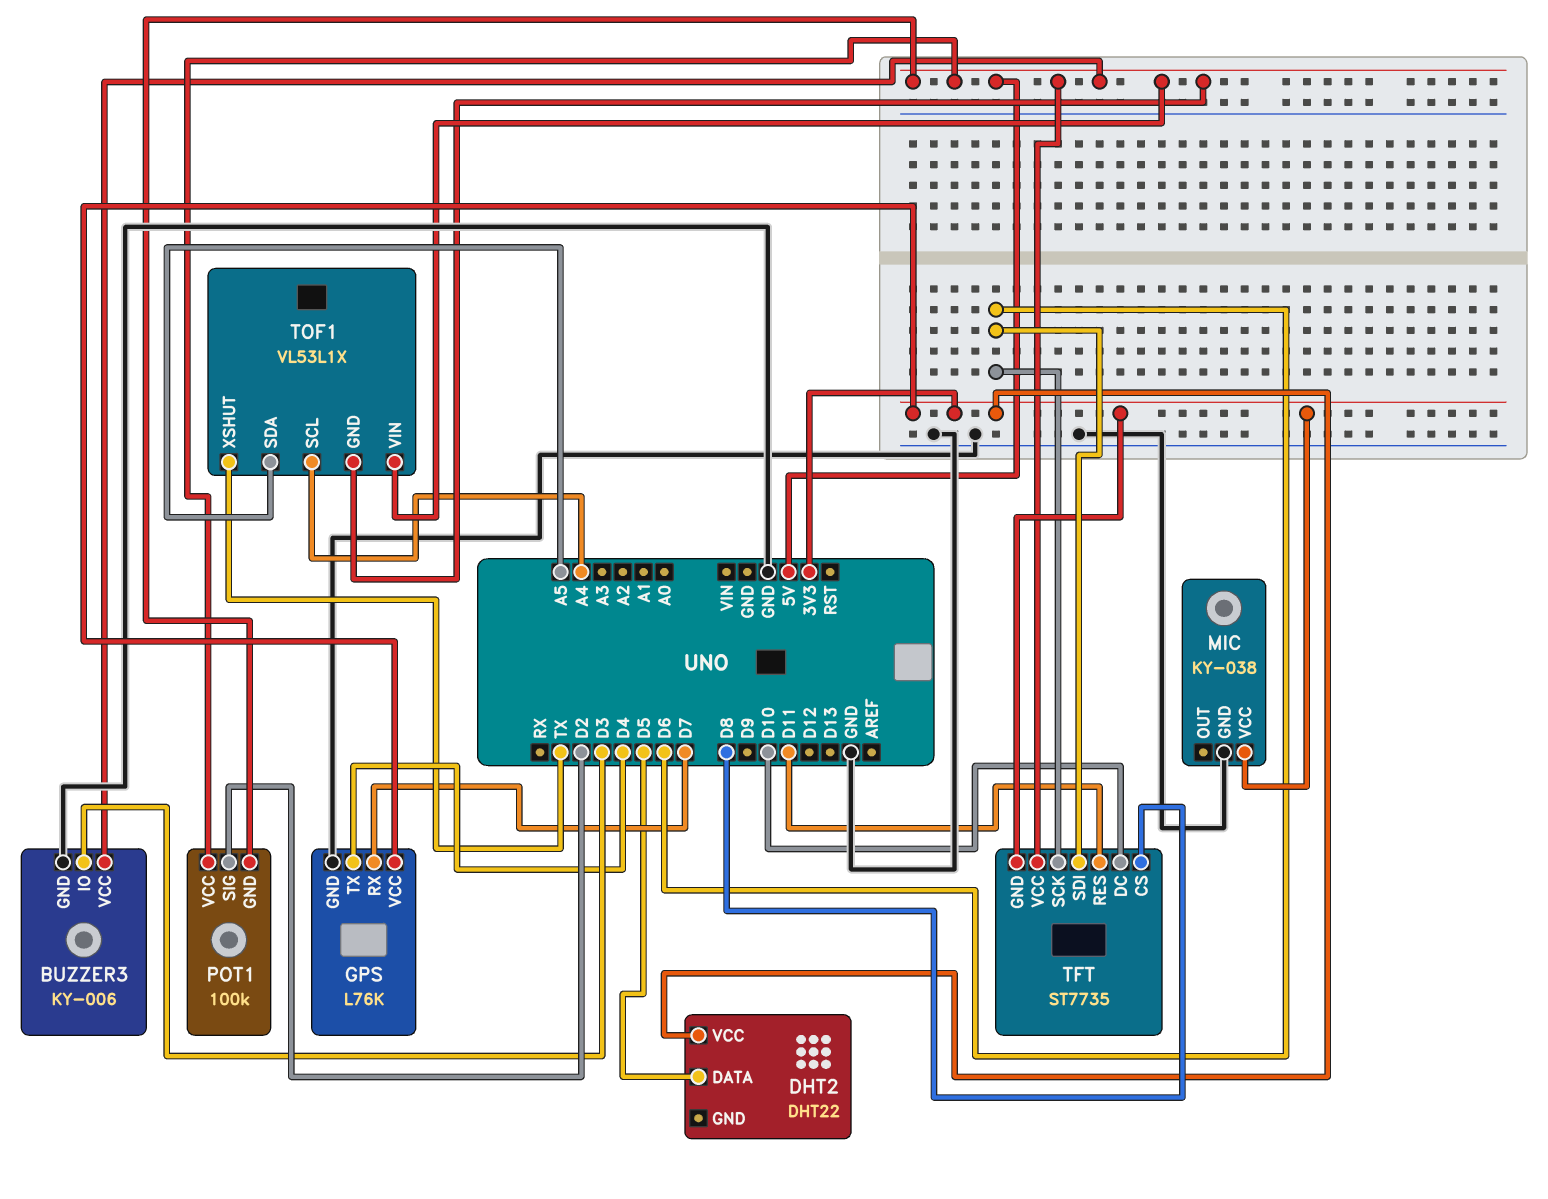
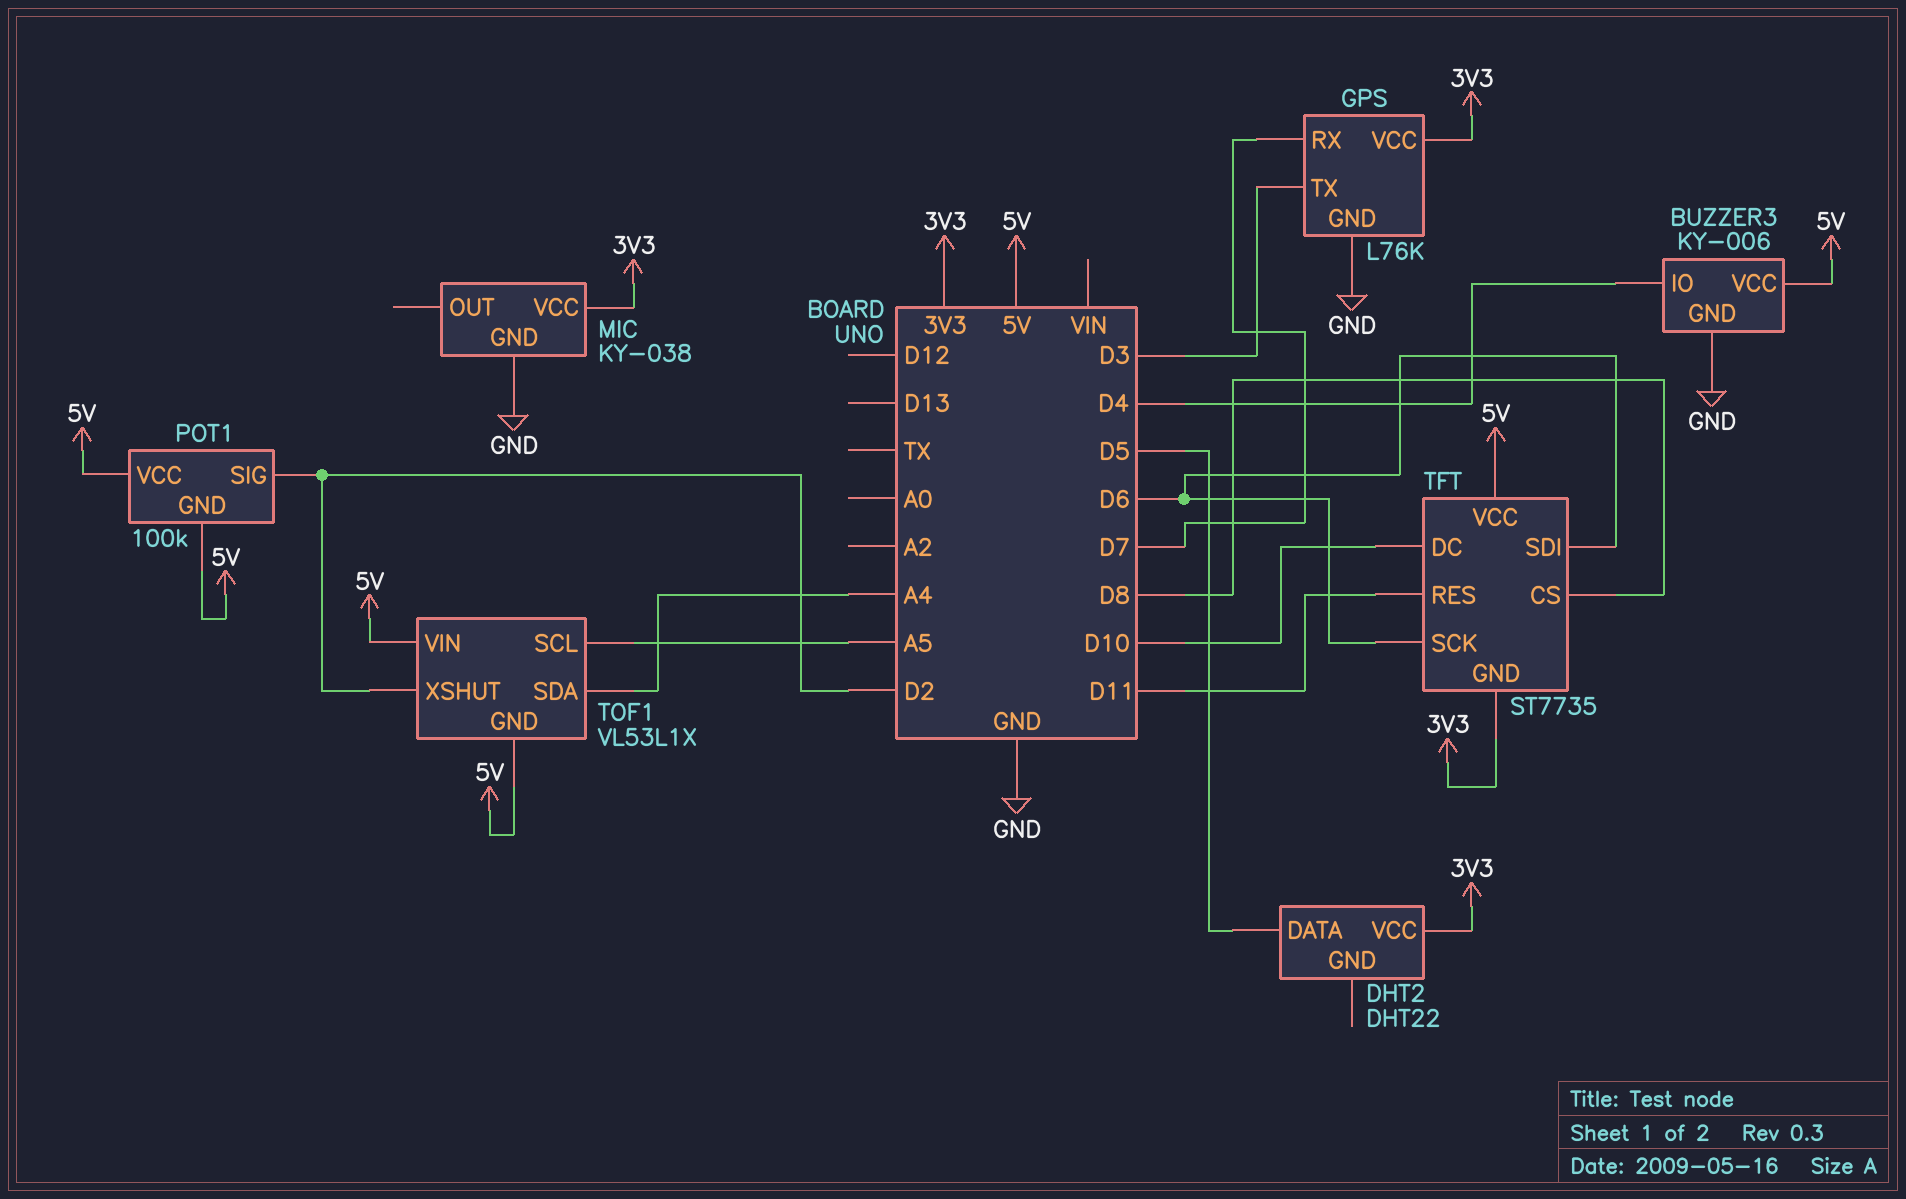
BUZZER3 pin IO: D3 -> D4
GPS pin TX: D4 -> D3
TOF1 pin SCL: A4 -> A5
TOF1 pin SDA: A5 -> A4
TOF1 pin XSHUT: TX -> D2

